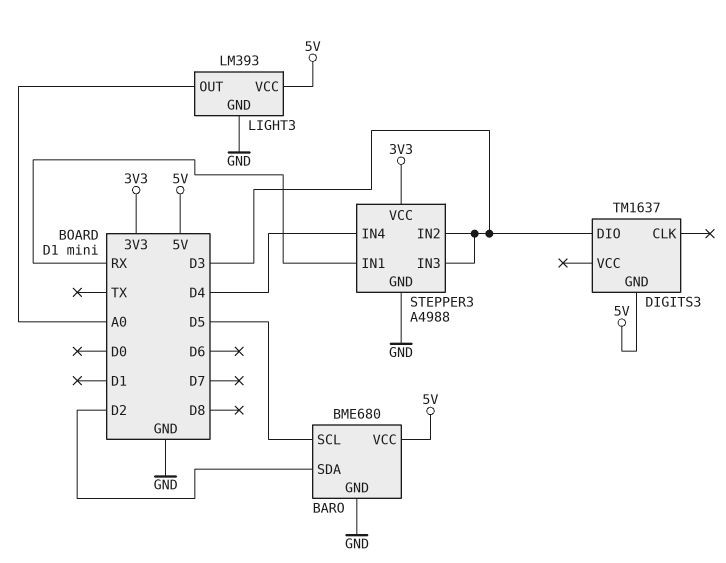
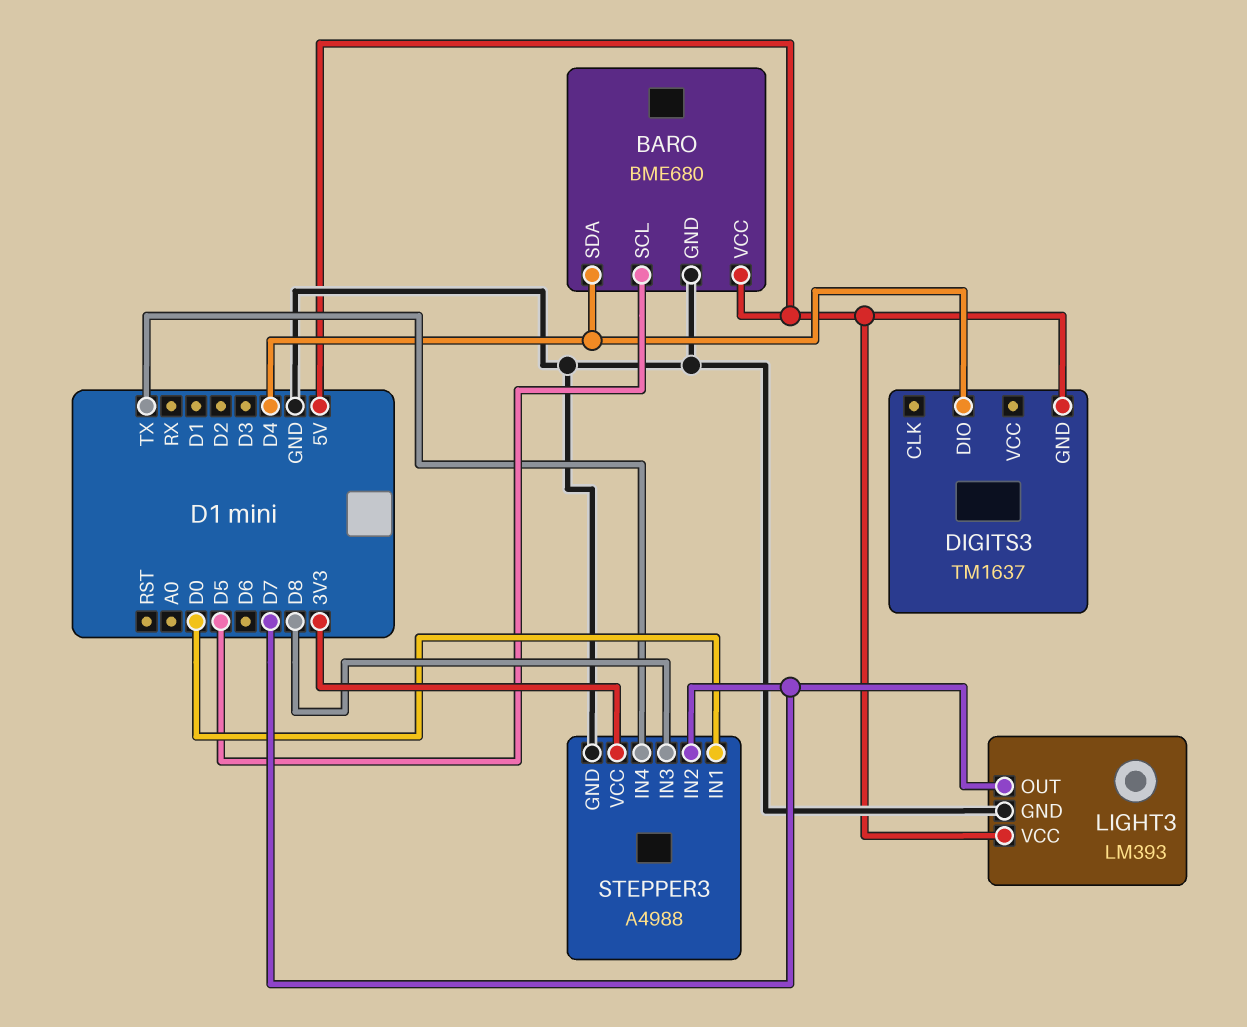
BARO pin SDA: D2 -> D4
DIGITS3 pin DIO: D3 -> D4
LIGHT3 pin OUT: A0 -> D7
STEPPER3 pin IN1: RX -> D0
STEPPER3 pin IN2: D3 -> D7
STEPPER3 pin IN3: D3 -> D8
STEPPER3 pin IN4: D4 -> TX

